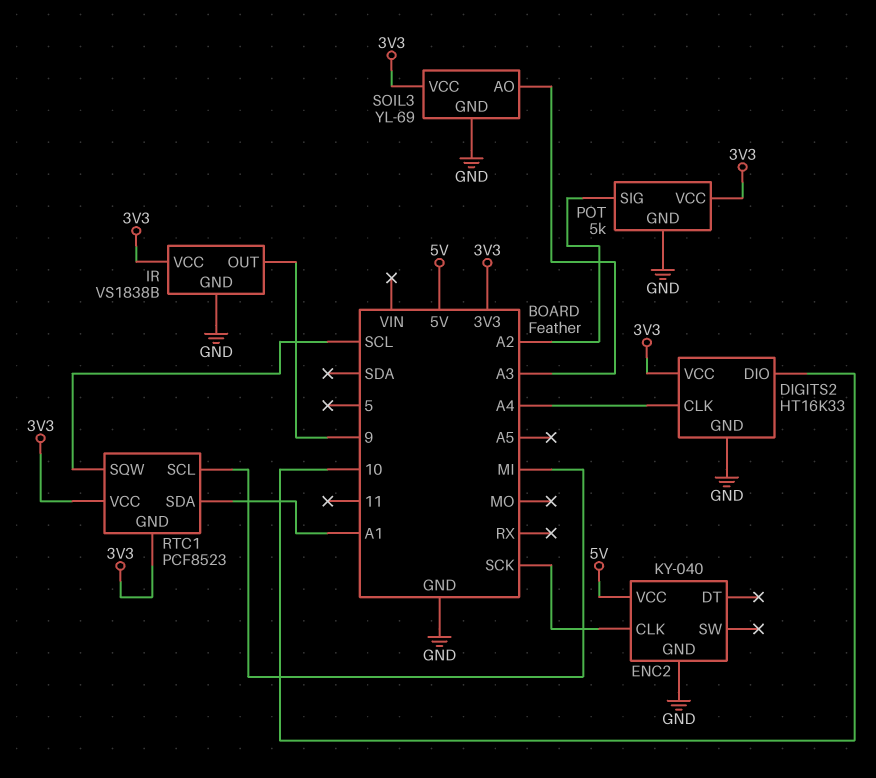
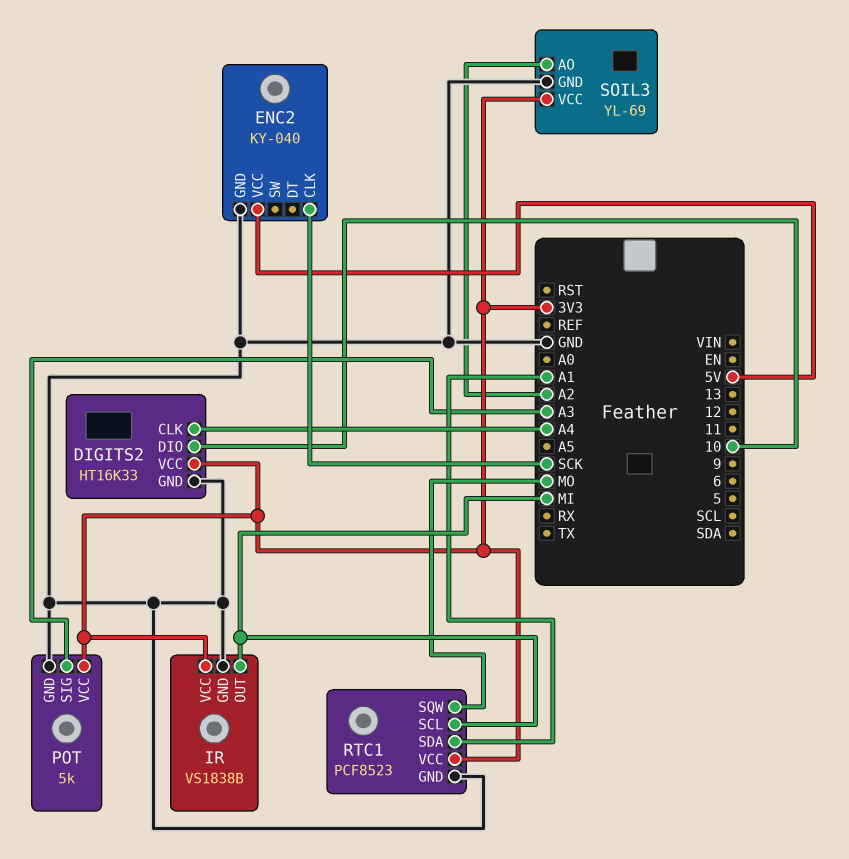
IR pin OUT: 9 -> MI
POT pin SIG: A2 -> A3
RTC1 pin GND: 3V3 -> GND
RTC1 pin SQW: SCL -> MO
SOIL3 pin AO: A3 -> A2

